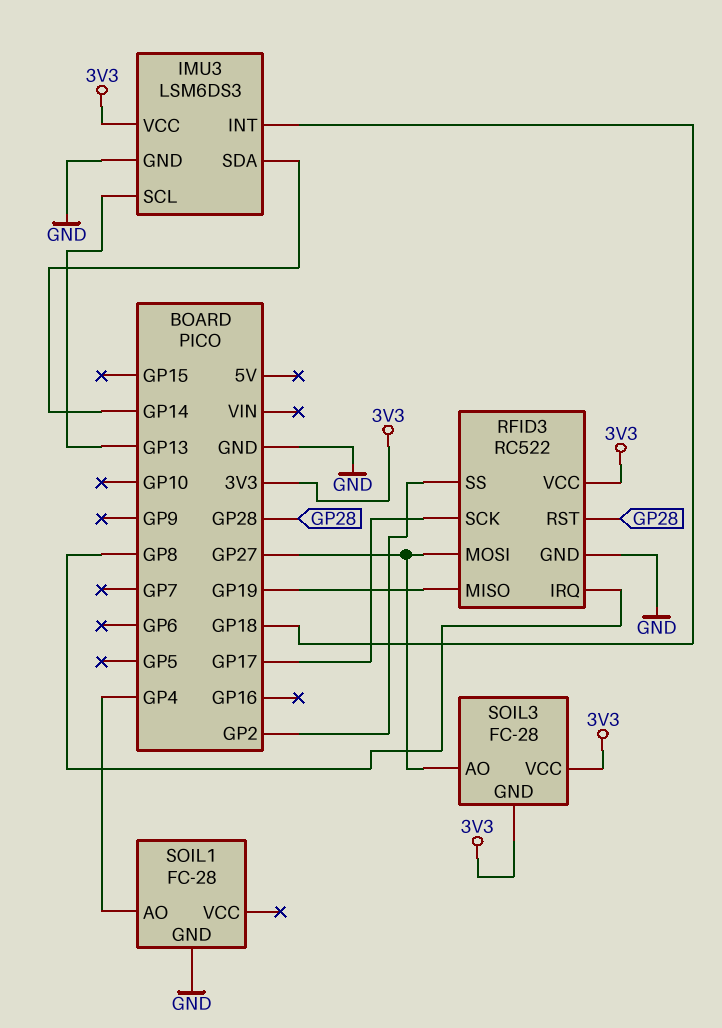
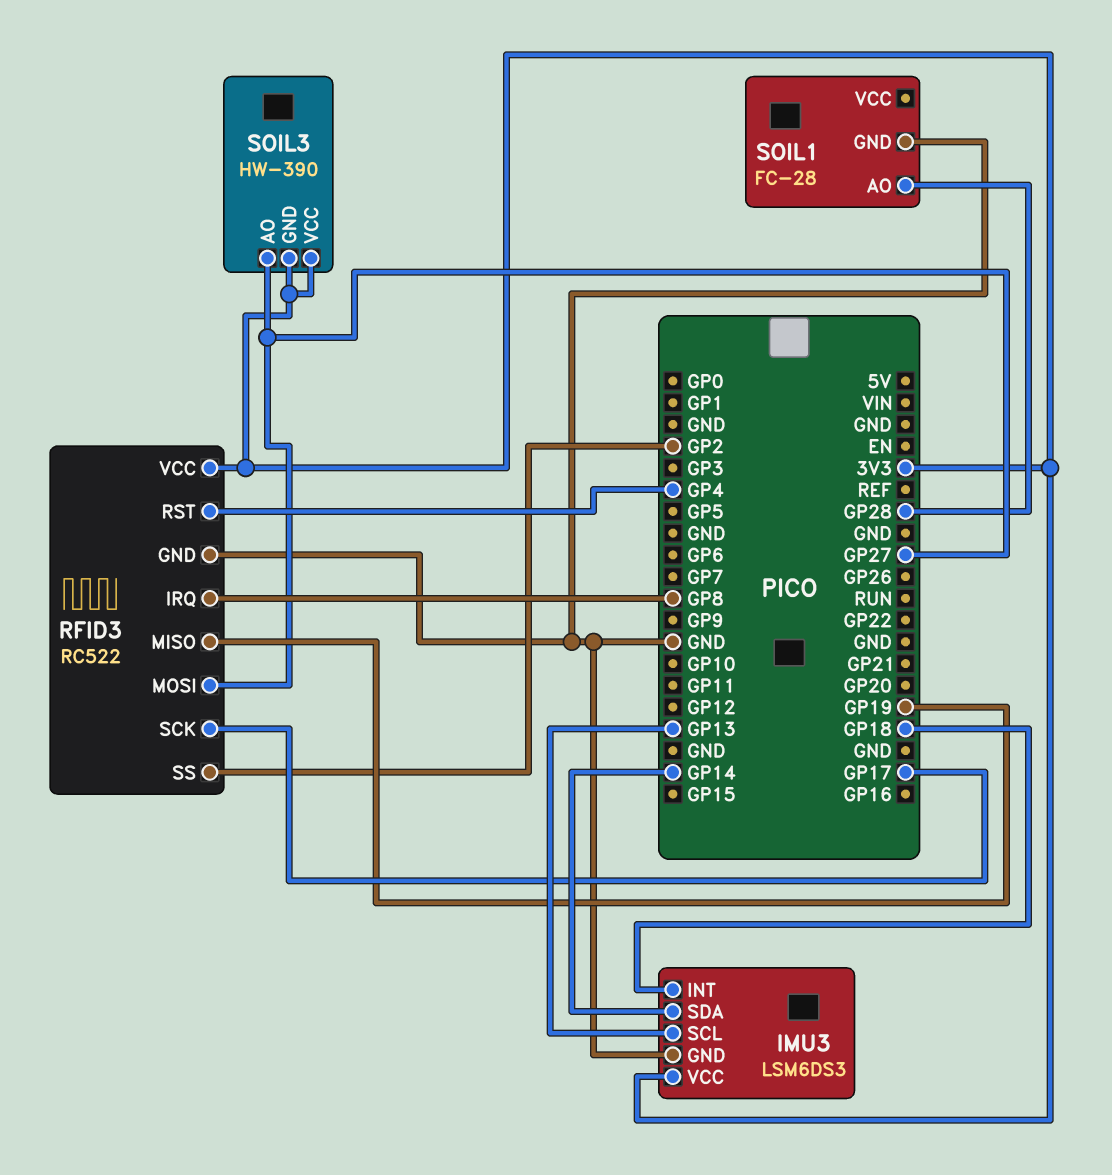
RFID3 pin RST: GP28 -> GP4
SOIL1 pin AO: GP4 -> GP28
SOIL3: FC-28 -> HW-390

